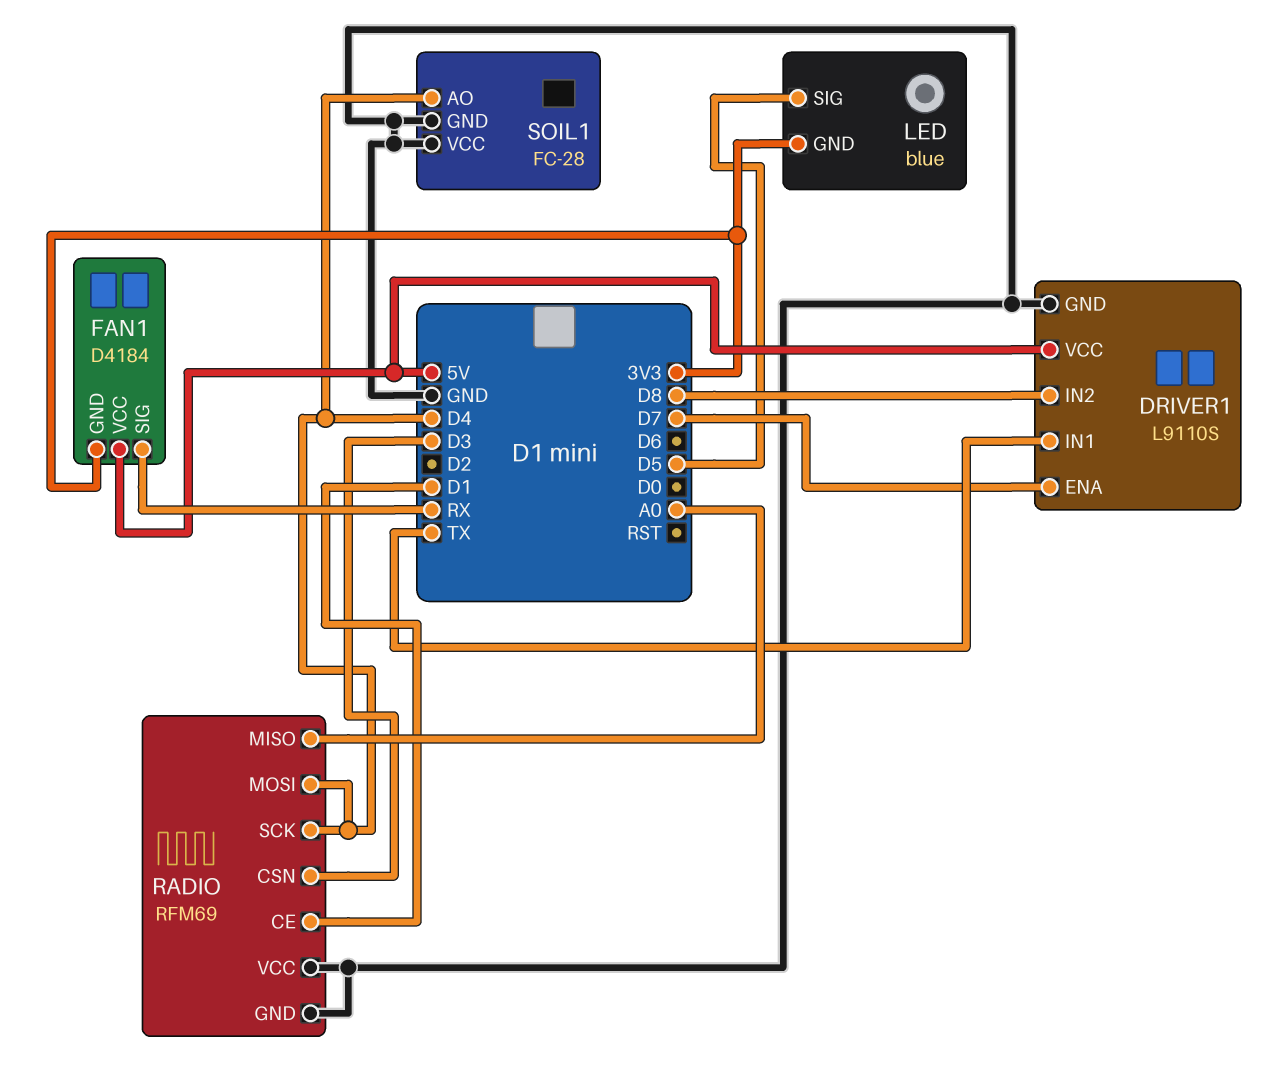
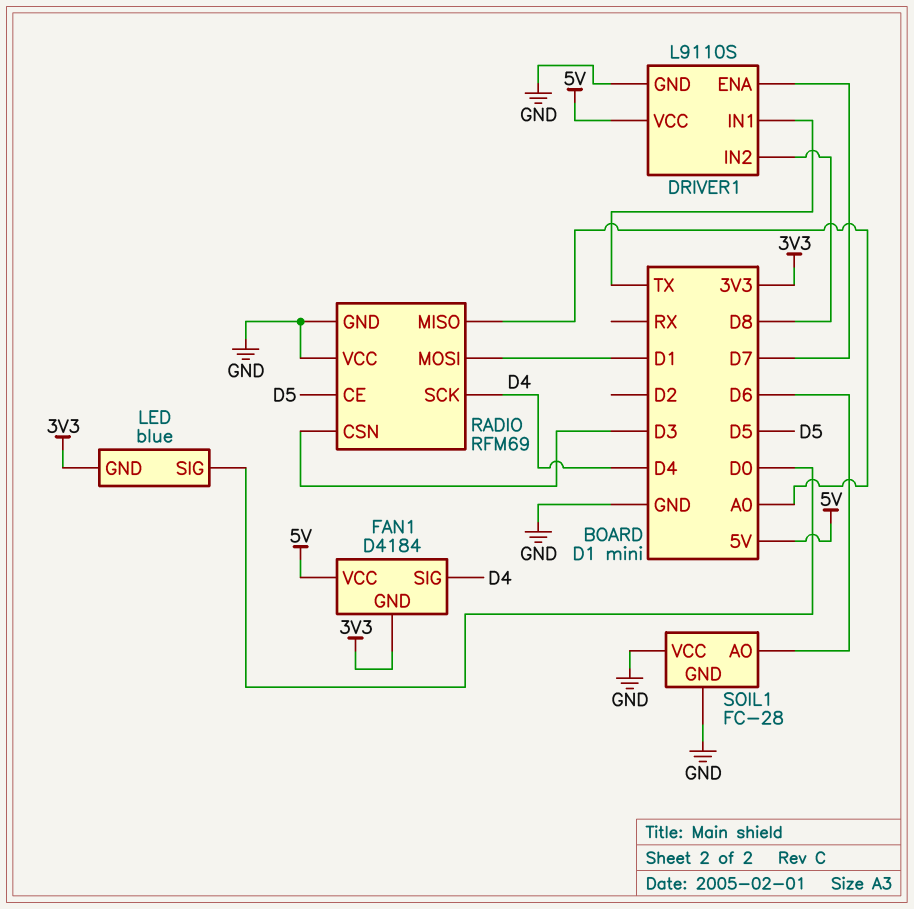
FAN1 pin SIG: RX -> D4
LED pin SIG: D5 -> D0
RADIO pin CE: D1 -> D5
RADIO pin MOSI: D4 -> D1
SOIL1 pin AO: D4 -> D6

